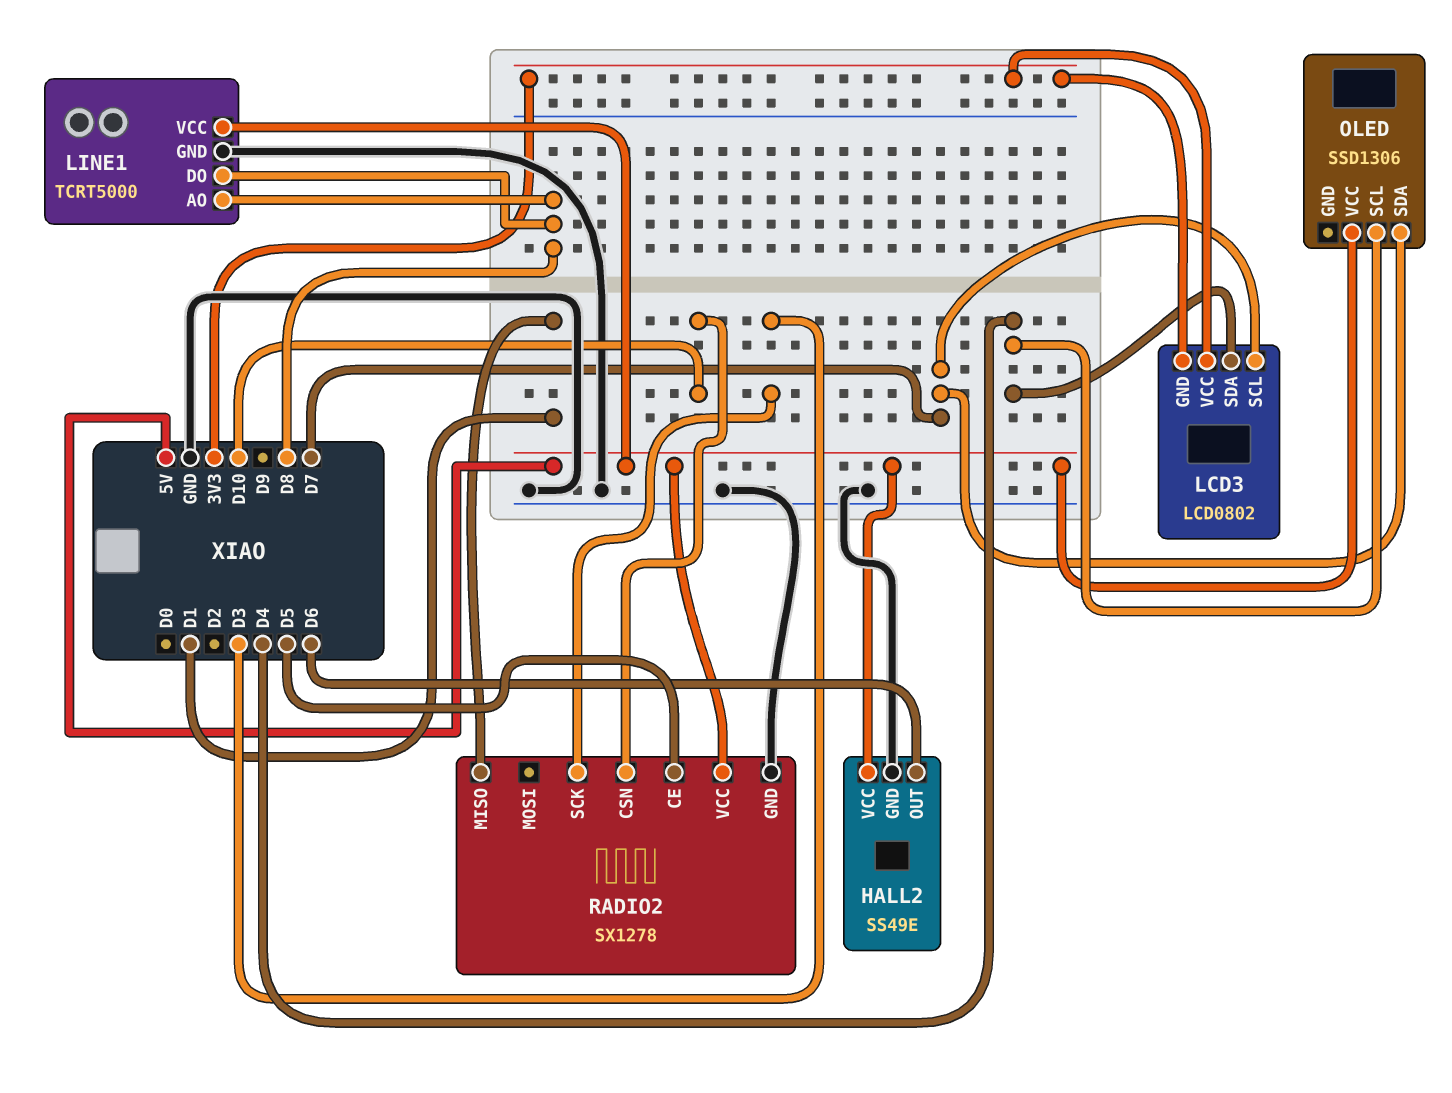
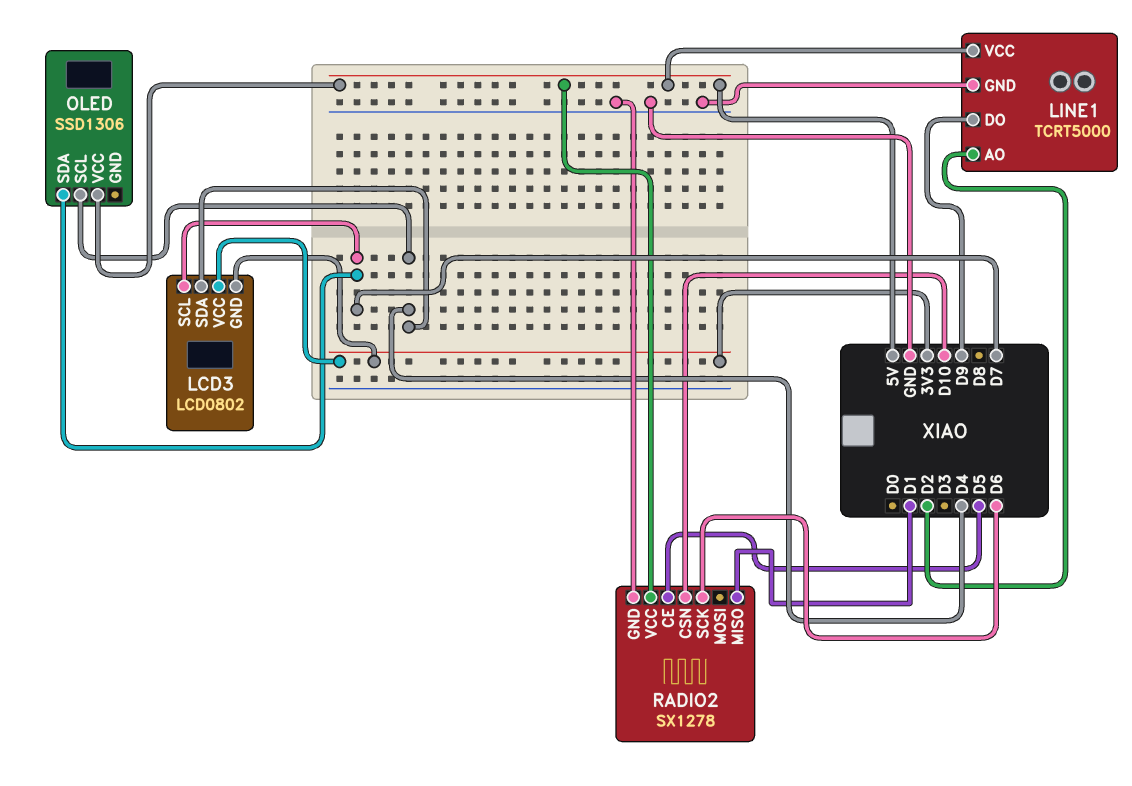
HALL2: SS49E -> none
HALL2 pin GND: GND -> none
HALL2 pin OUT: D6 -> none
HALL2 pin VCC: 5V -> none
LINE1 pin AO: D8 -> D2
LINE1 pin DO: D8 -> D9
RADIO2 pin SCK: D3 -> D6

